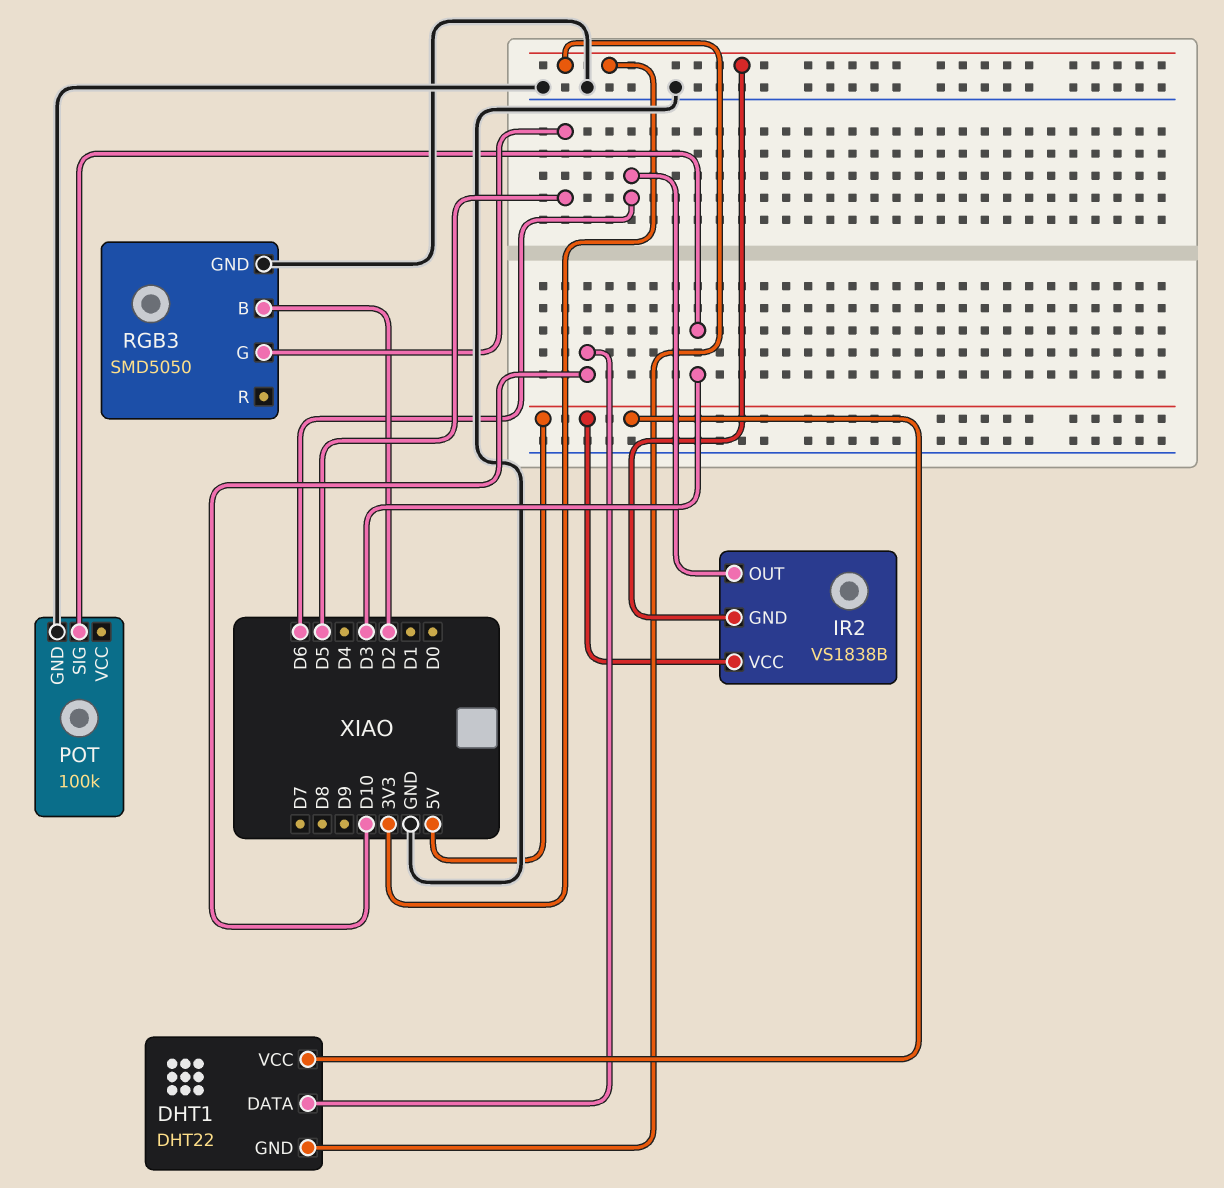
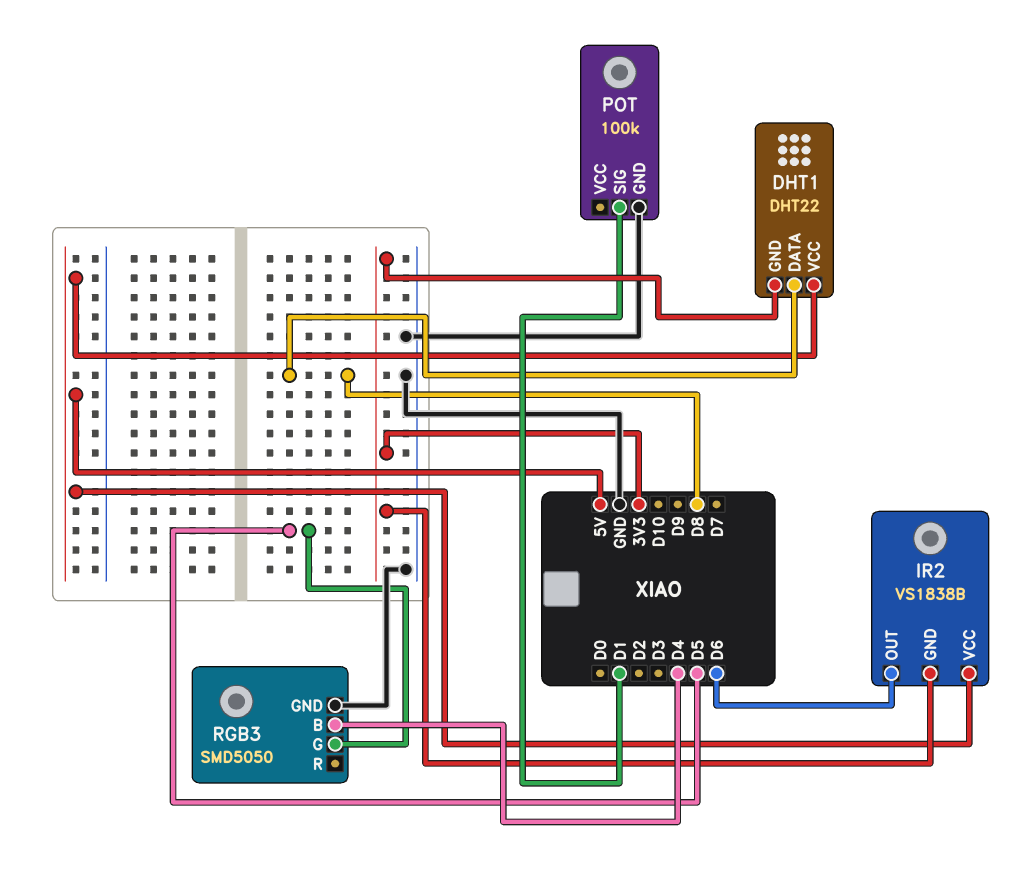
DHT1 pin DATA: D10 -> D8
POT pin SIG: D3 -> D1
RGB3 pin B: D2 -> D4

